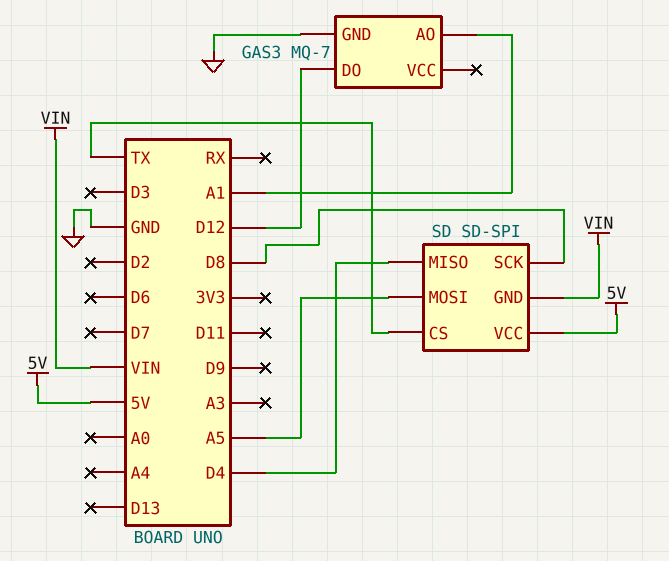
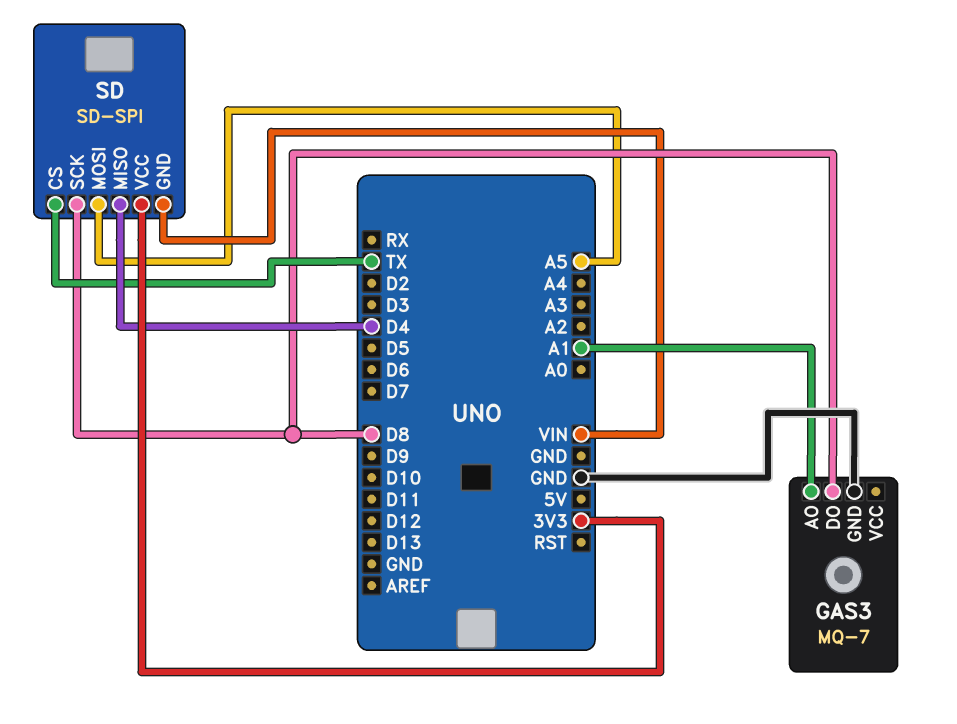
GAS3 pin DO: D12 -> D8
SD pin VCC: 5V -> 3V3

